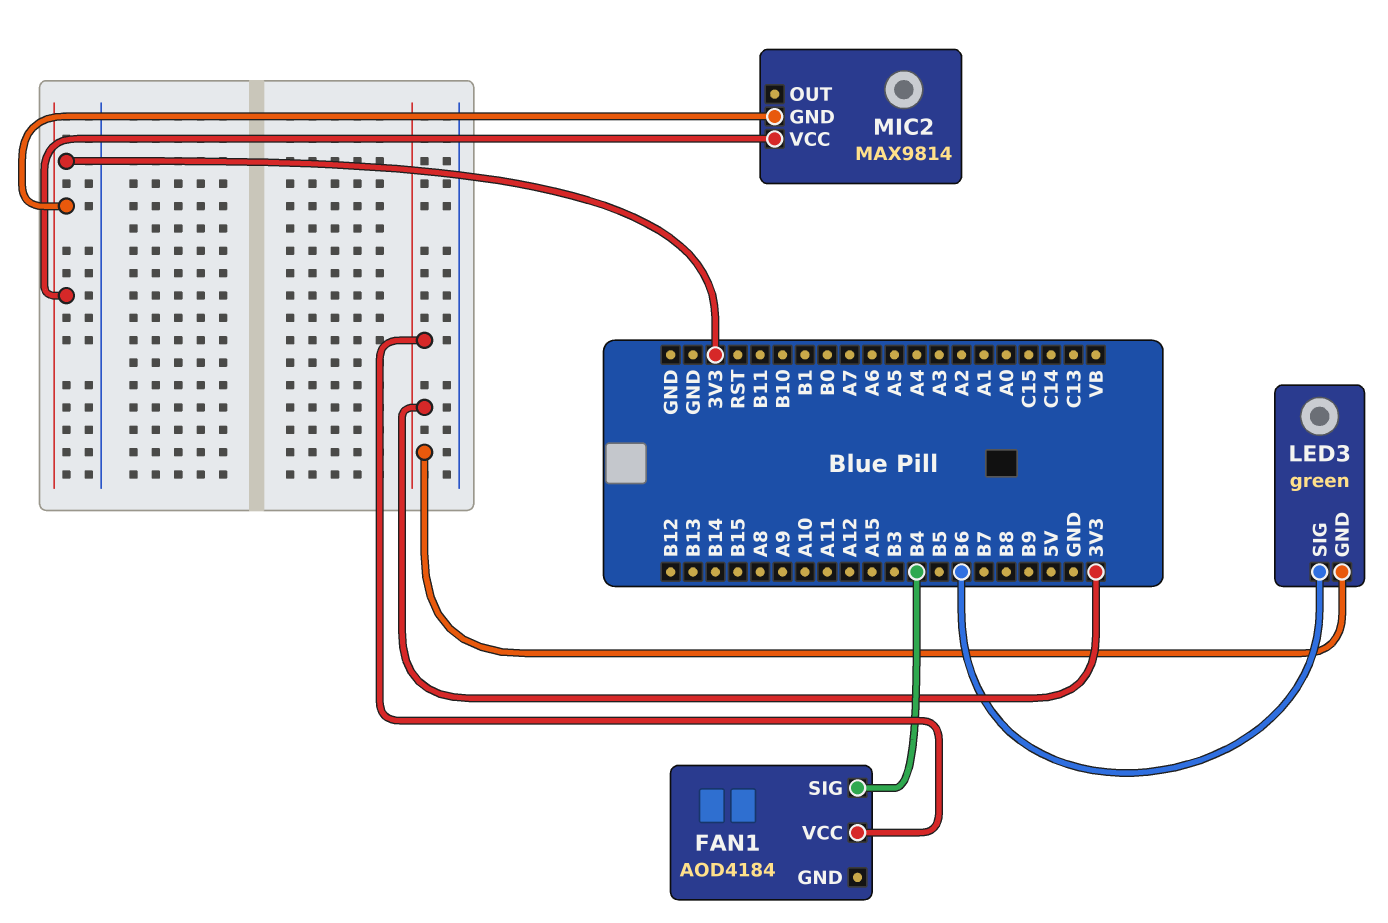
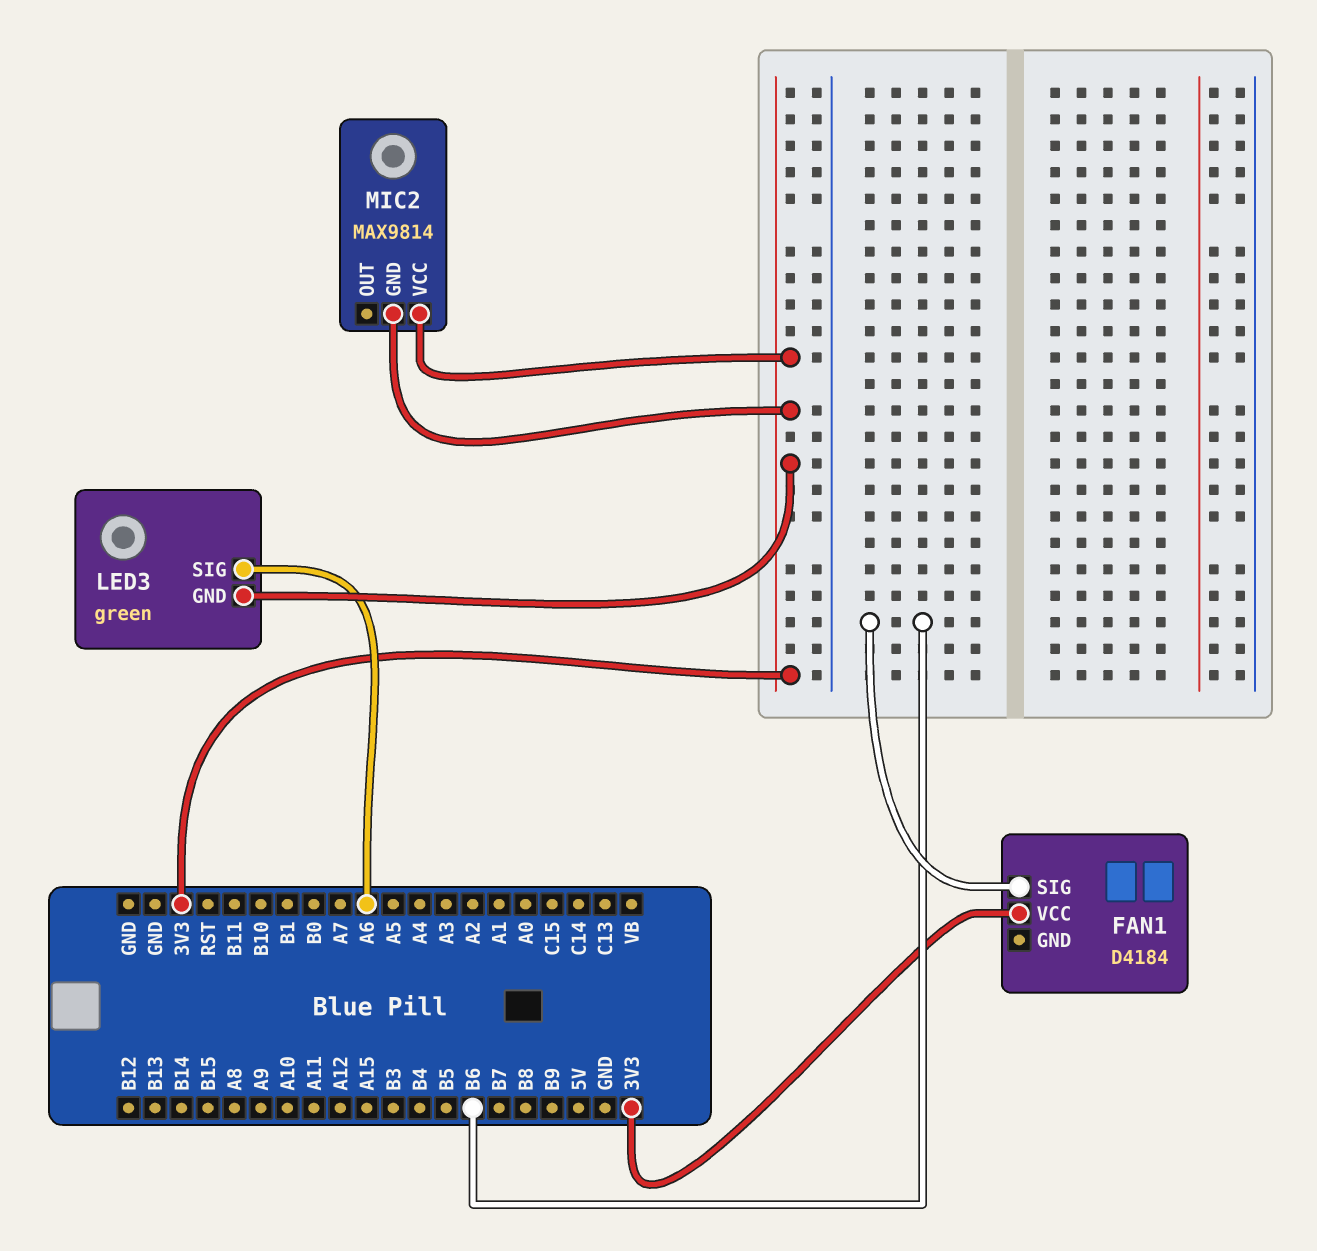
FAN1: AOD4184 -> D4184
FAN1 pin SIG: B4 -> B6
LED3 pin SIG: B6 -> A6

